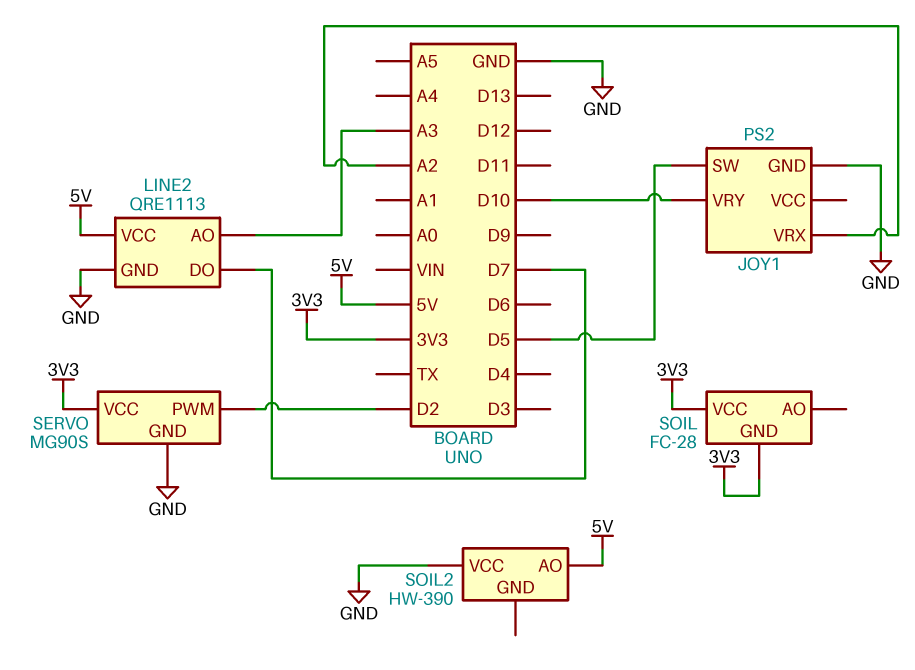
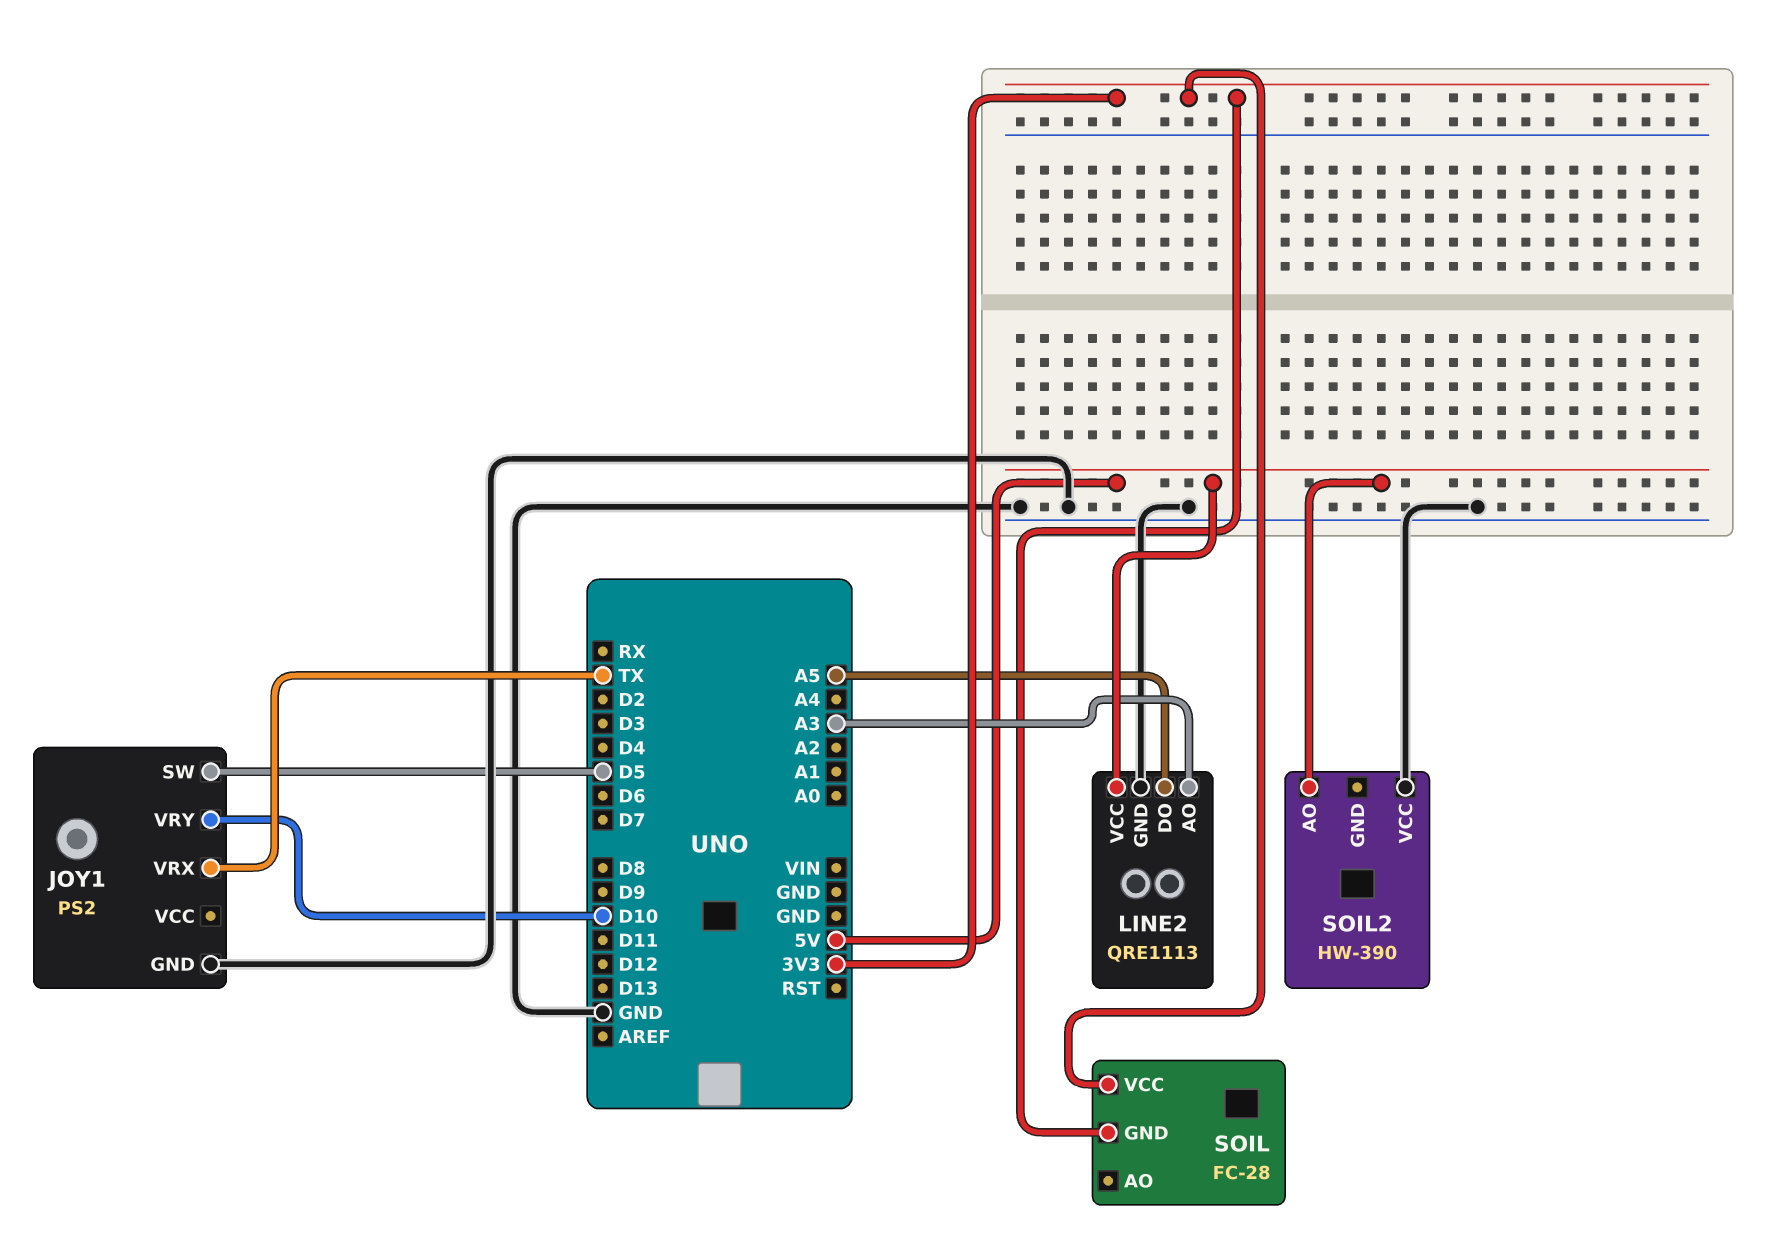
JOY1 pin VRX: A2 -> TX
LINE2 pin DO: D7 -> A5
SERVO: MG90S -> none
SERVO pin GND: GND -> none
SERVO pin PWM: D2 -> none
SERVO pin VCC: 3V3 -> none

